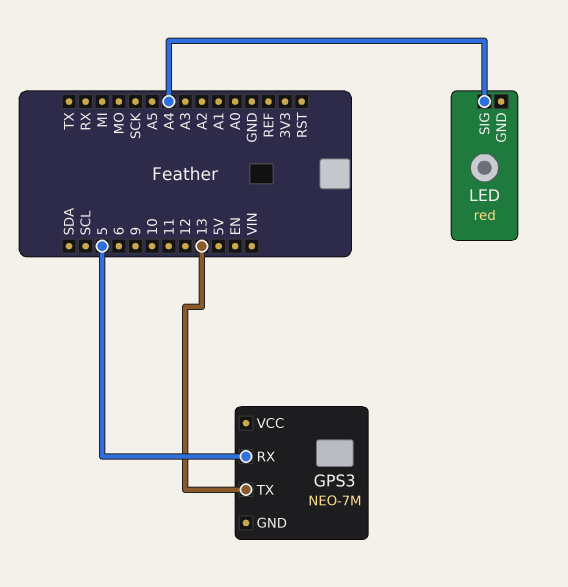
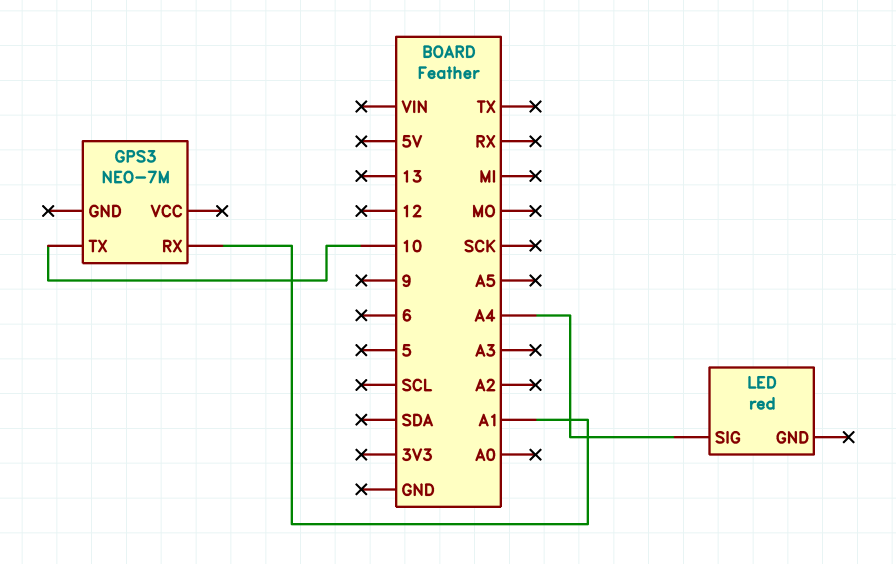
GPS3 pin RX: 5 -> A1
GPS3 pin TX: 13 -> 10

